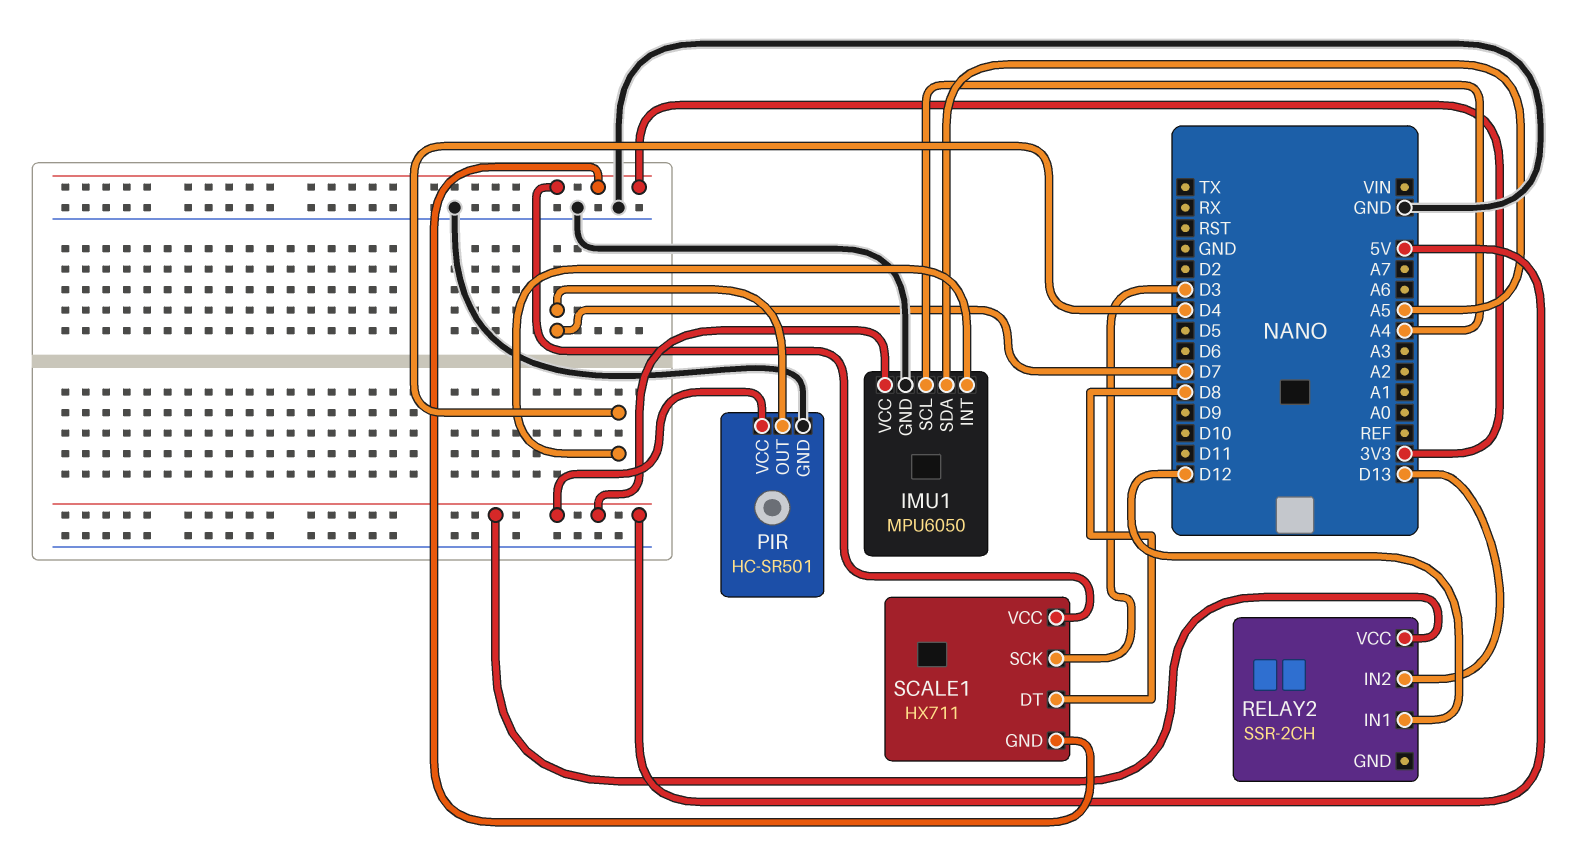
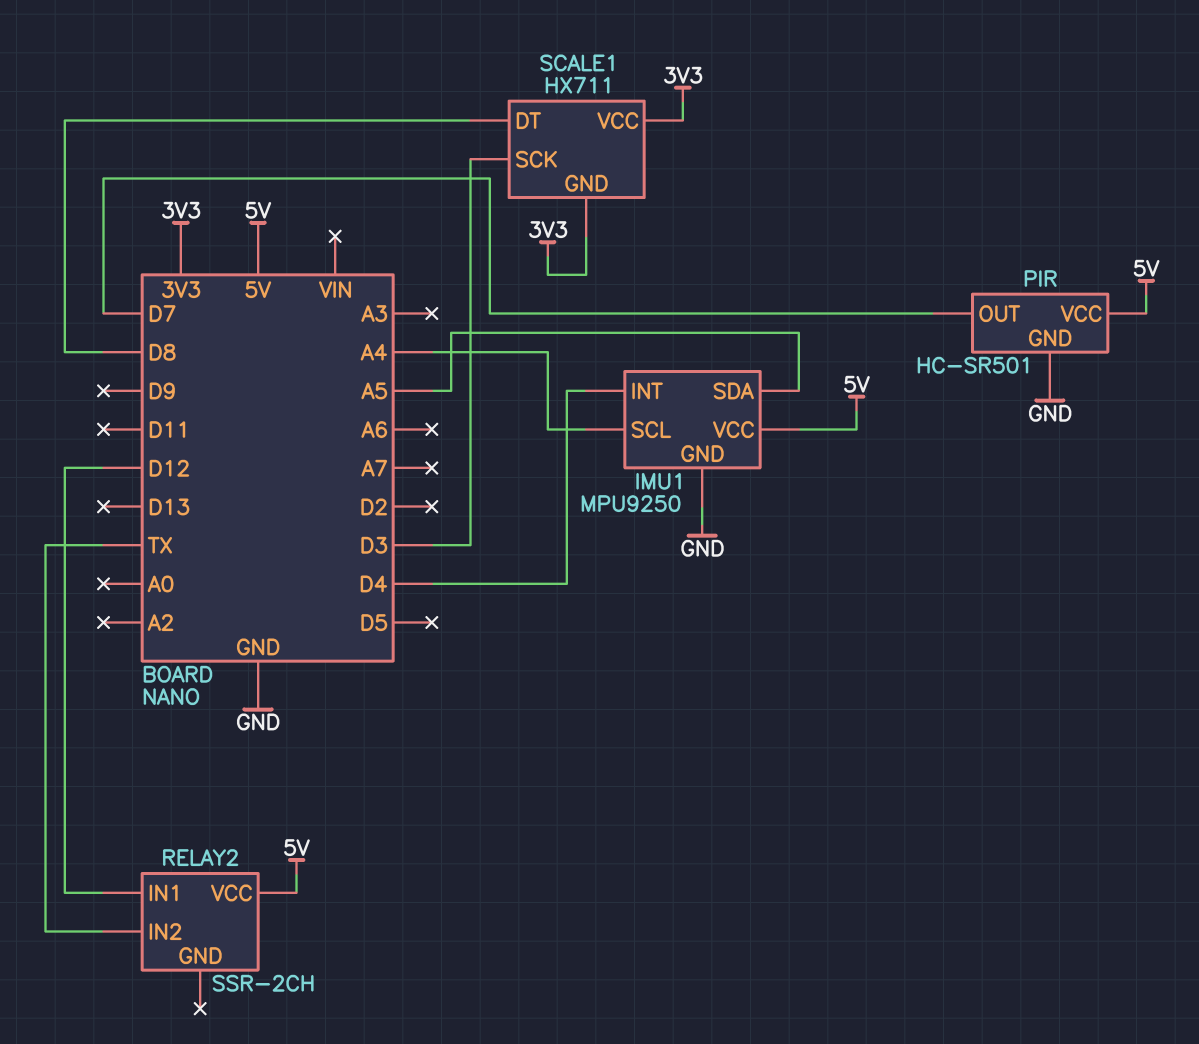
IMU1: MPU6050 -> MPU9250
RELAY2 pin IN2: D13 -> TX

